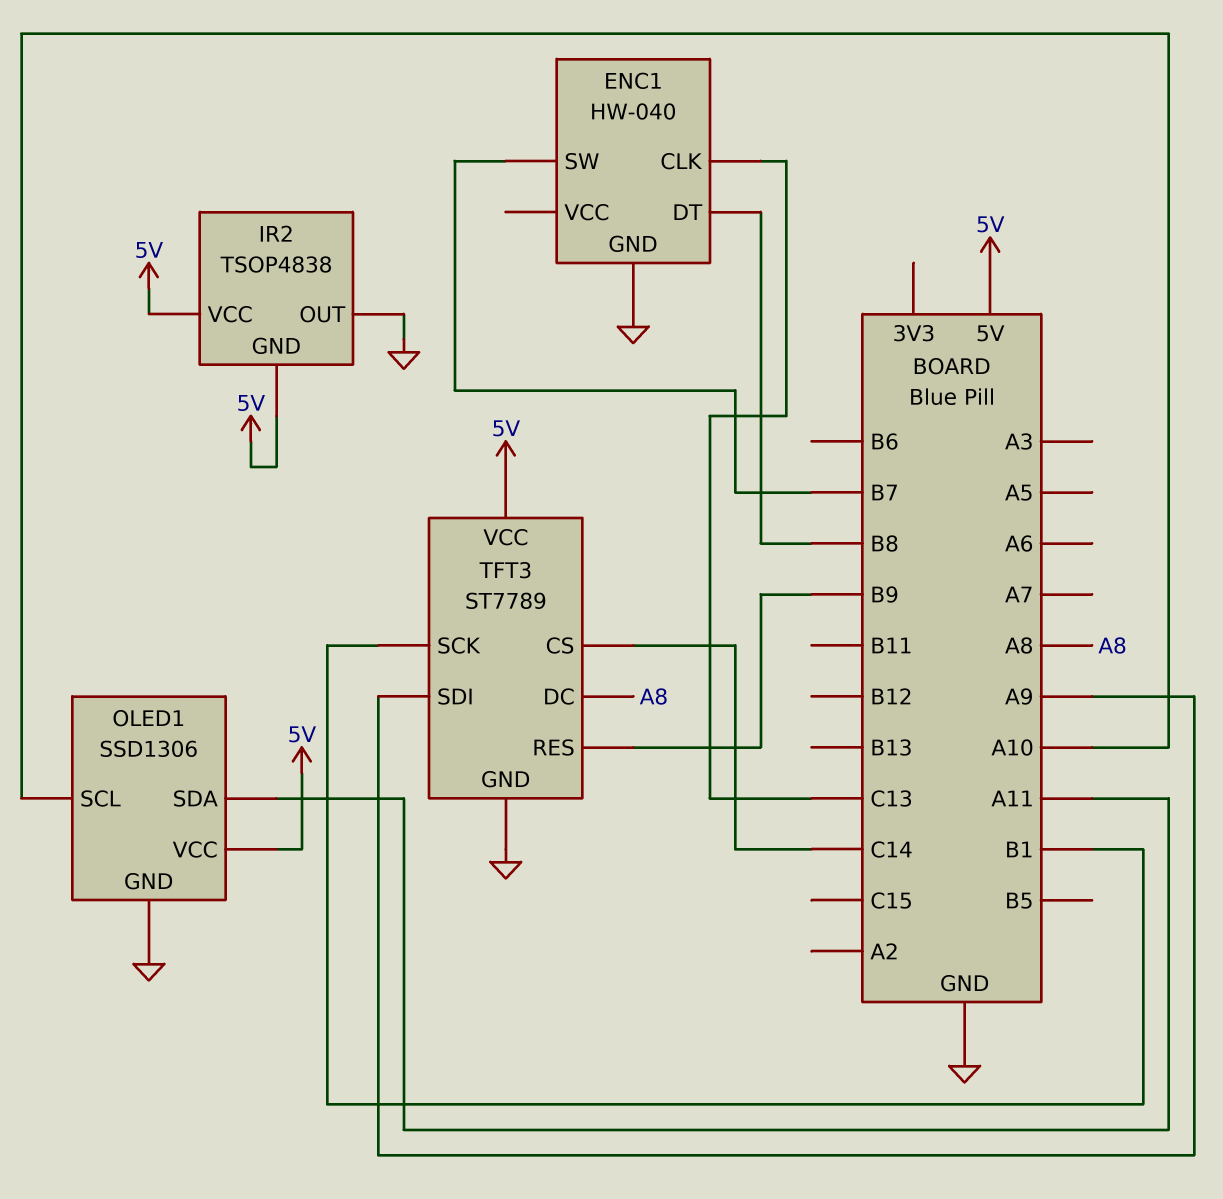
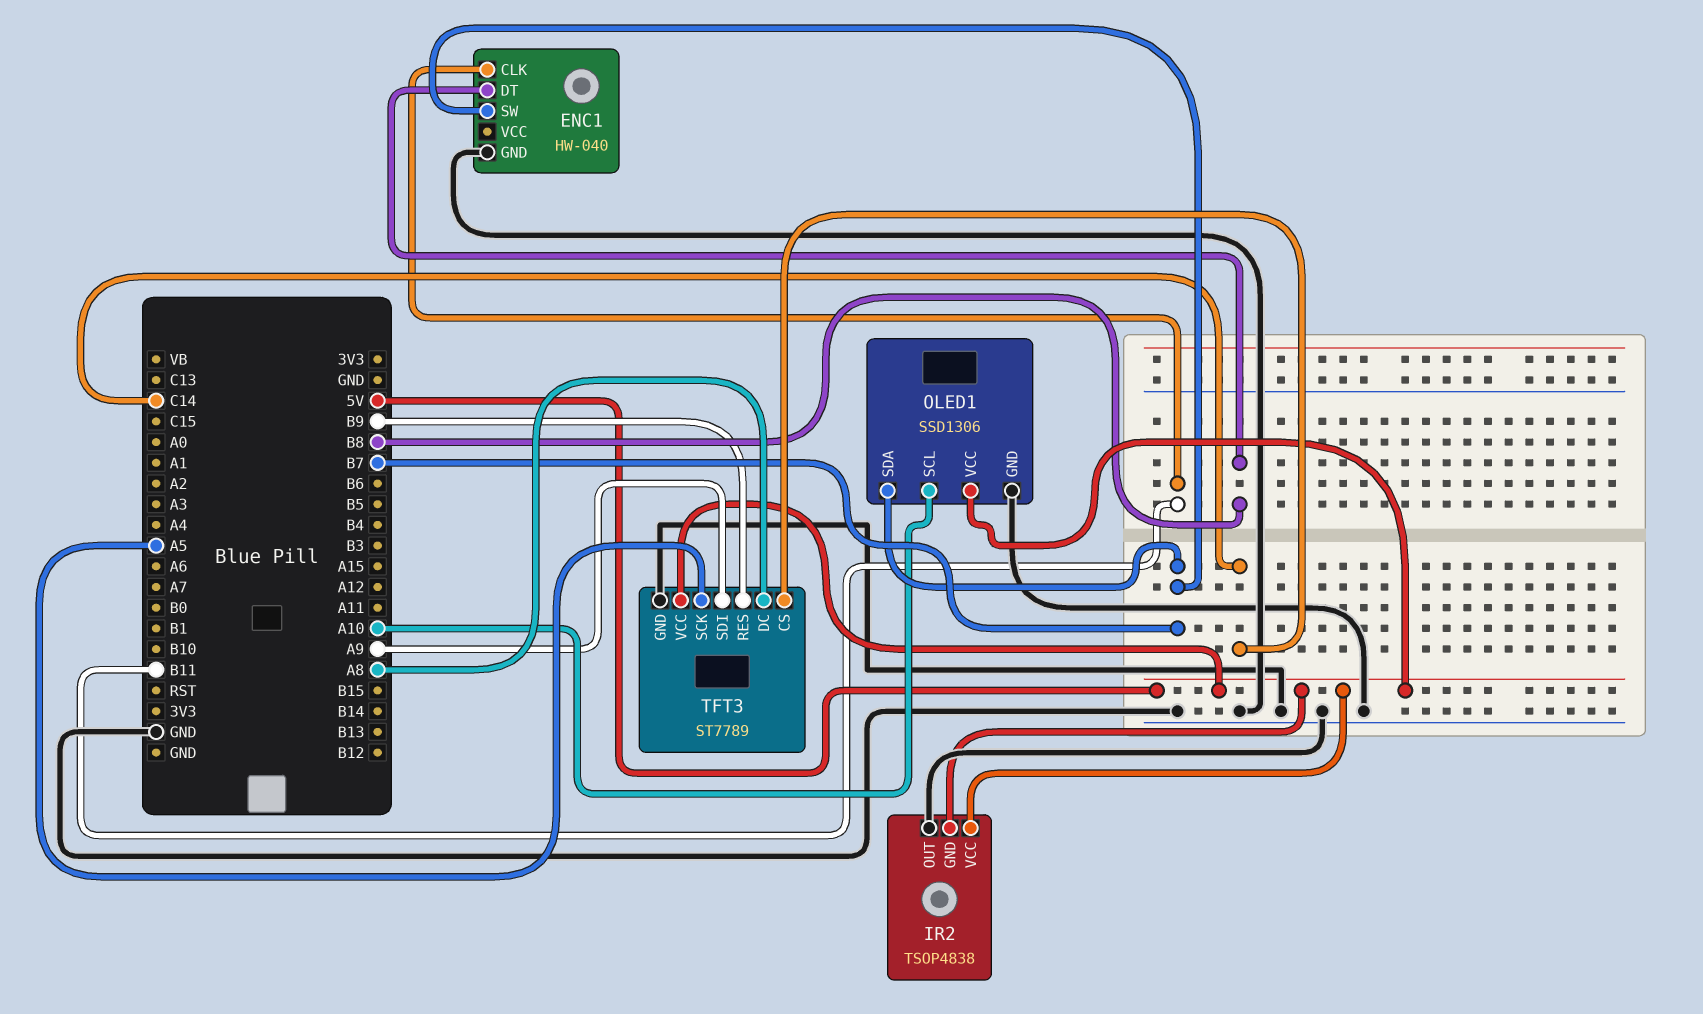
ENC1 pin CLK: C13 -> B11
OLED1 pin SDA: A11 -> B7
TFT3 pin SCK: B1 -> A5

